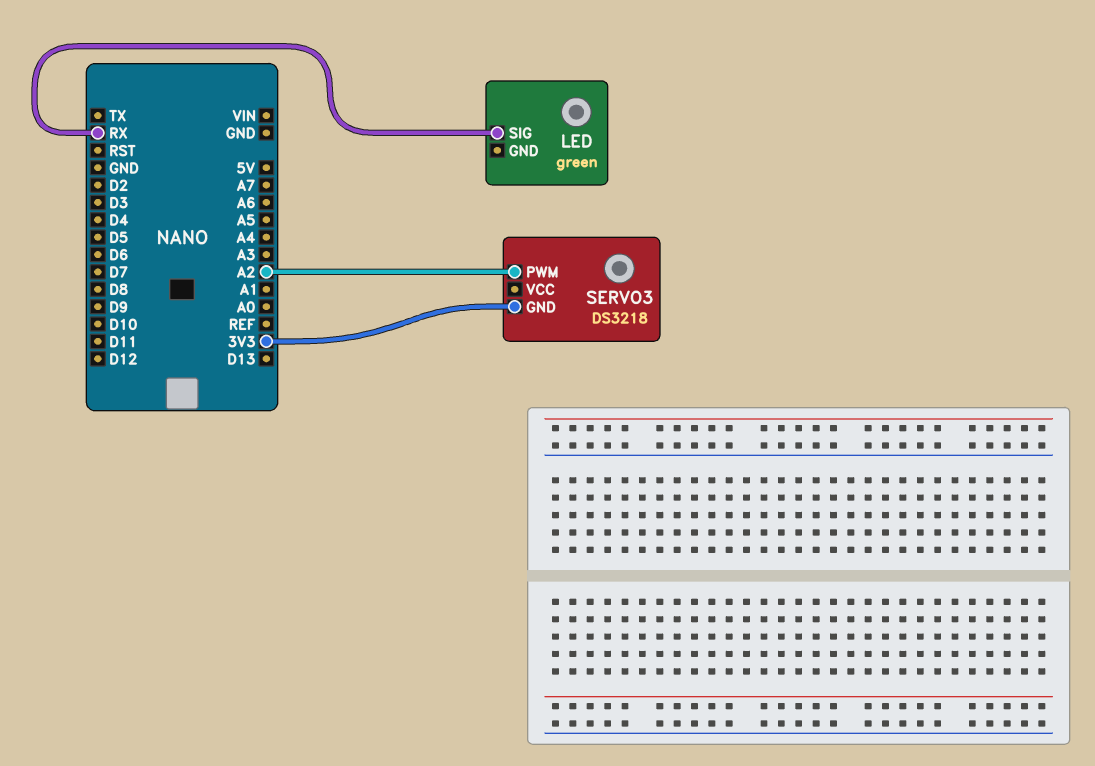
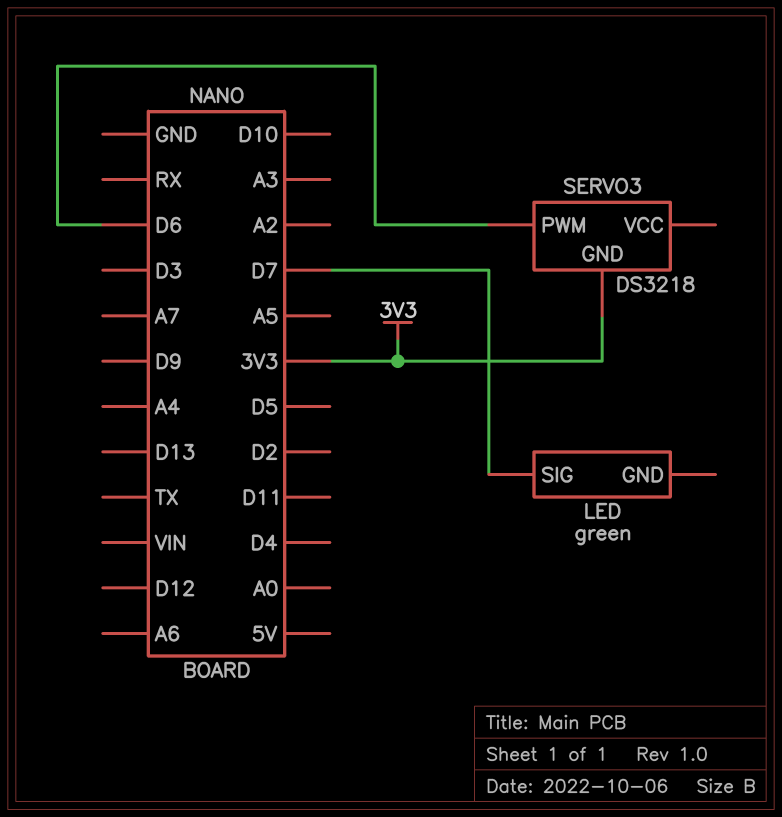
LED pin SIG: RX -> D7
SERVO3 pin PWM: A2 -> D6

